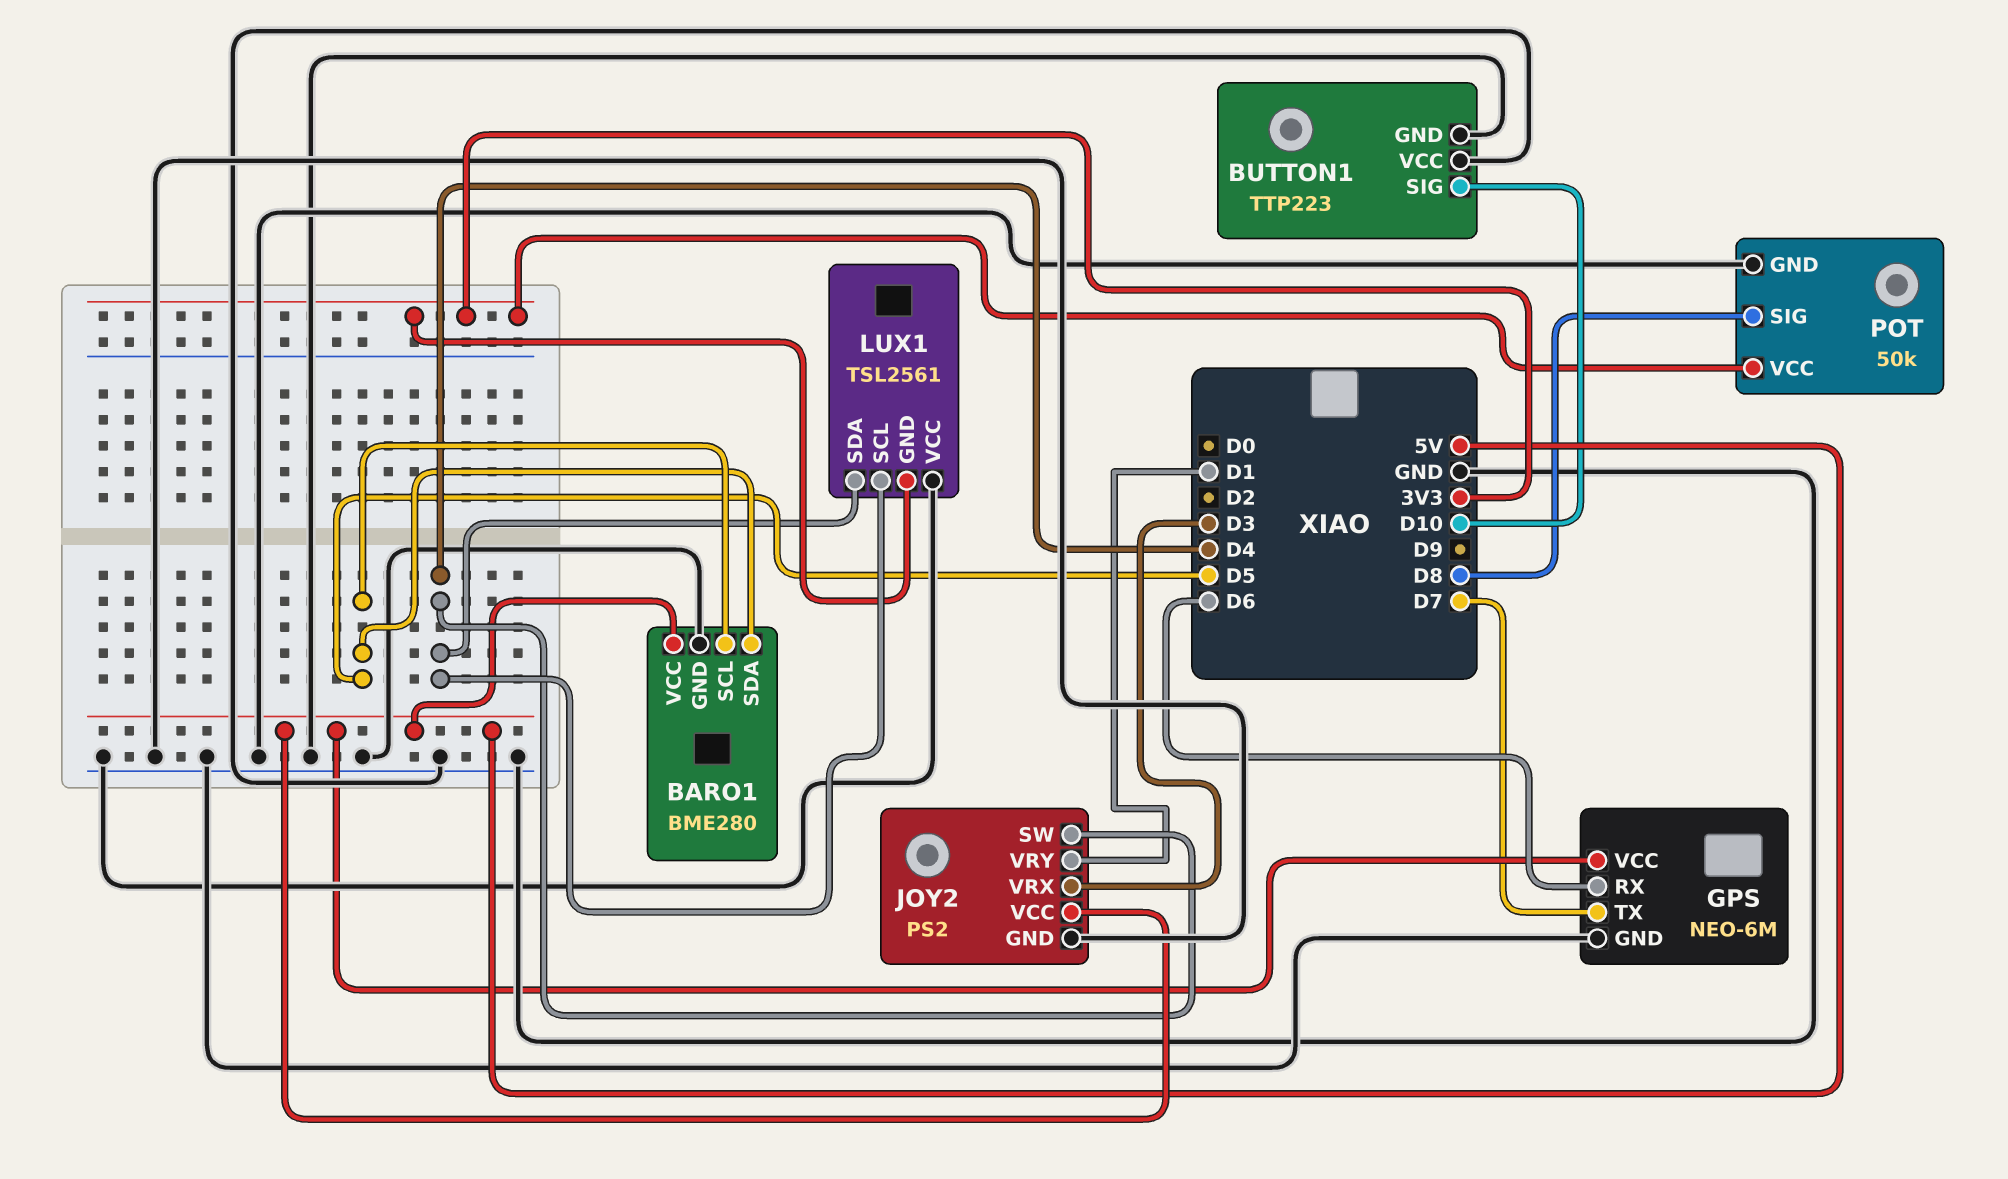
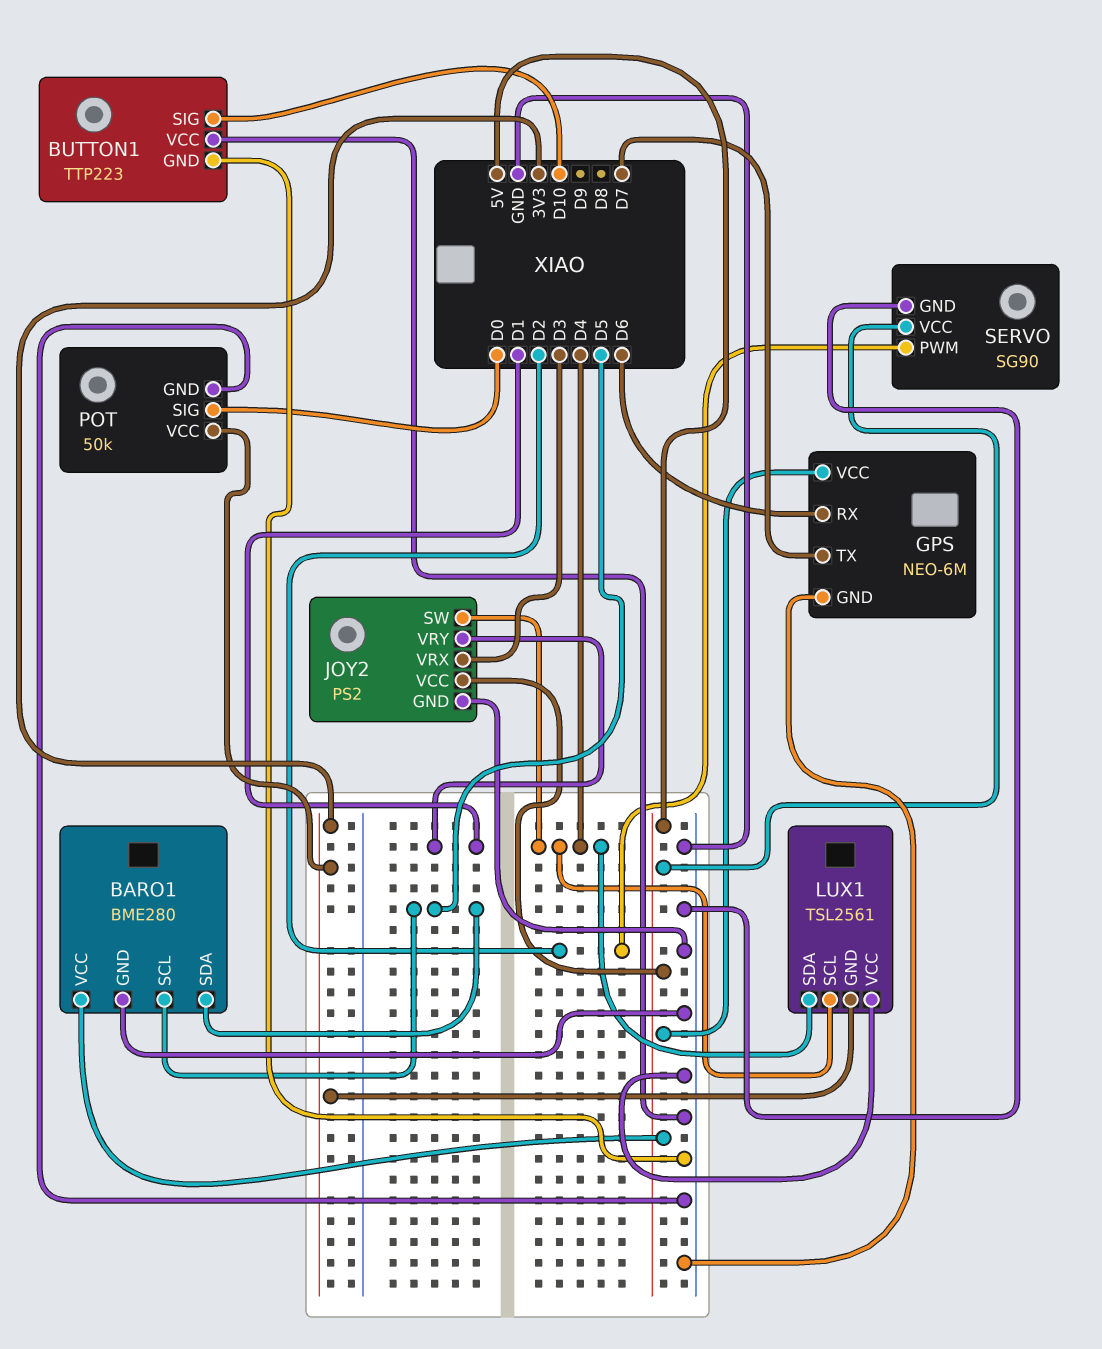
POT pin SIG: D8 -> D0
SERVO: none -> SG90
SERVO pin GND: none -> GND
SERVO pin PWM: none -> D2
SERVO pin VCC: none -> 5V

